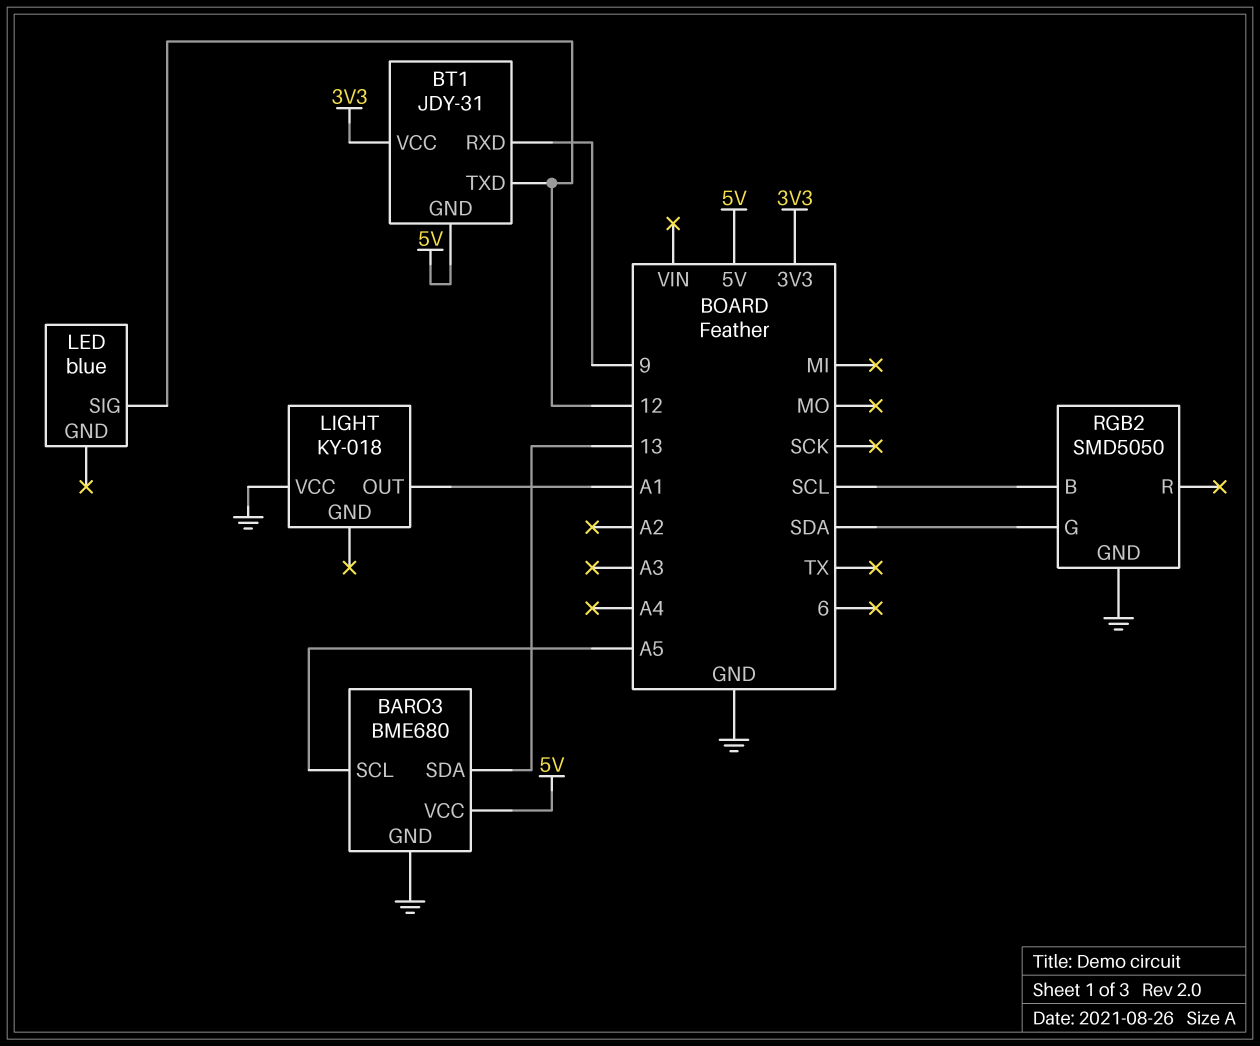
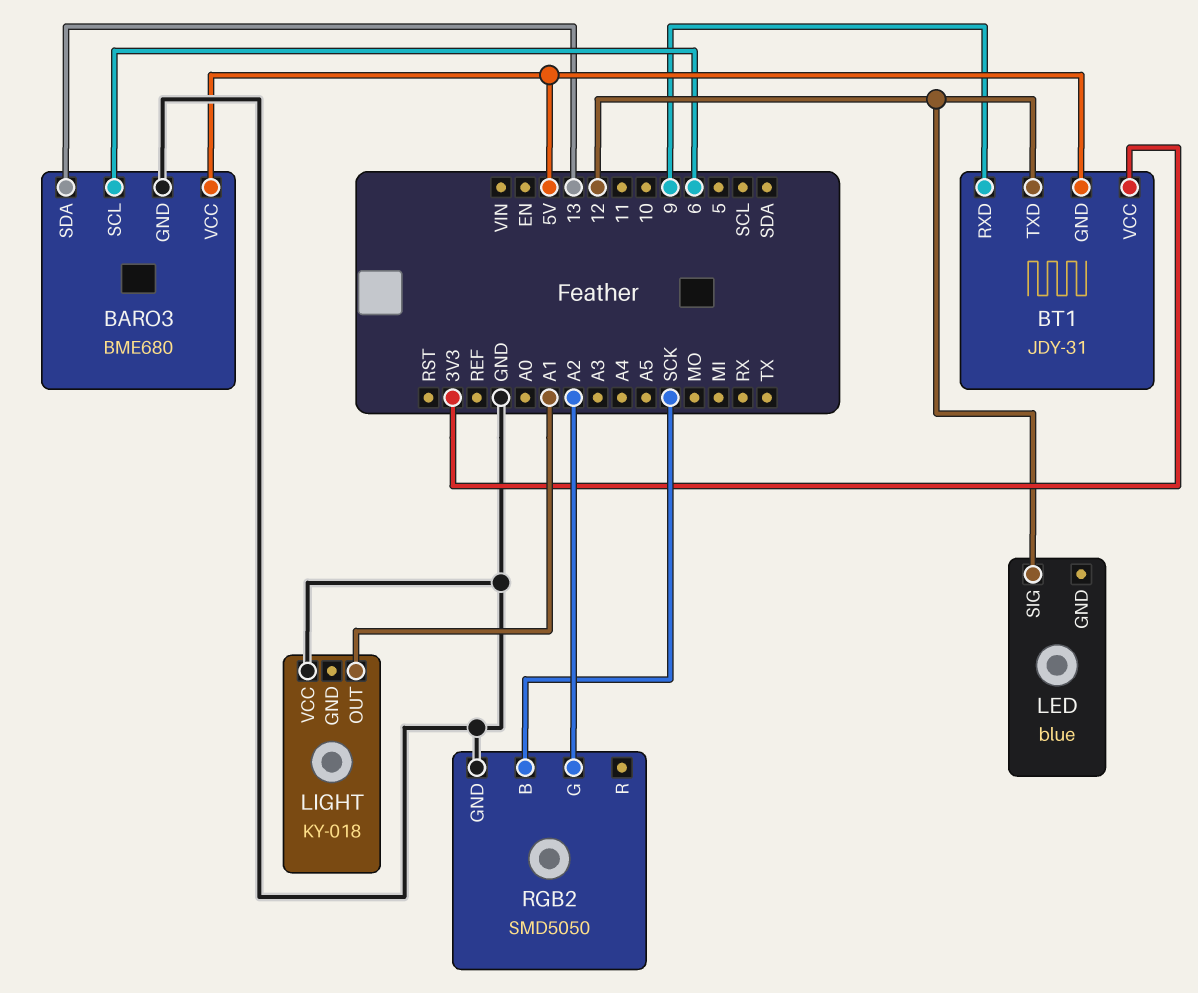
BARO3 pin SCL: A5 -> 6
RGB2 pin B: SCL -> SCK
RGB2 pin G: SDA -> A2

